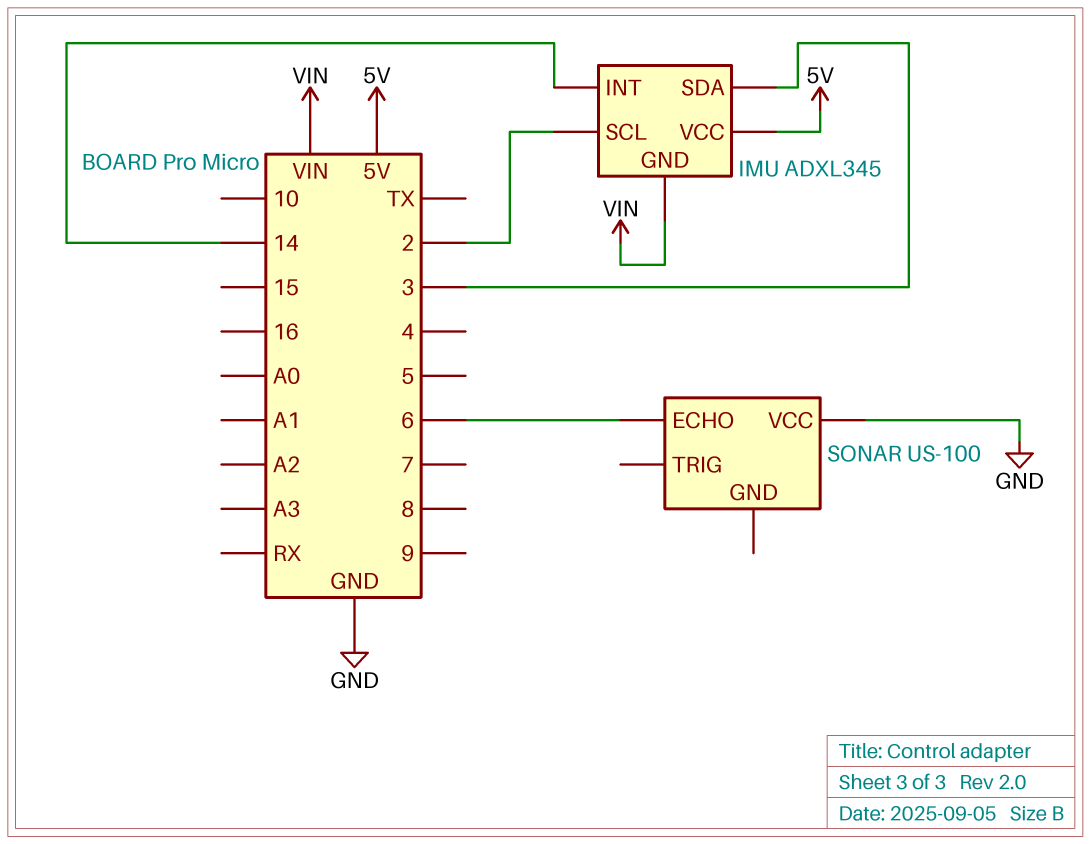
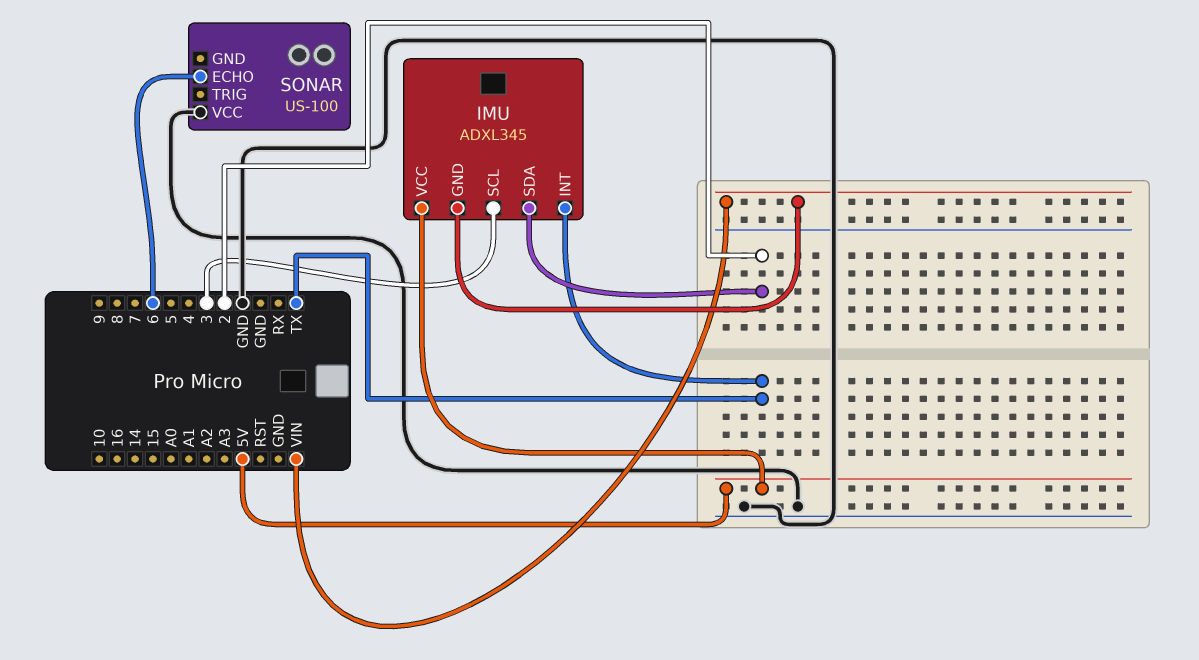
IMU pin INT: 14 -> TX
IMU pin SCL: 2 -> 3
IMU pin SDA: 3 -> 2

